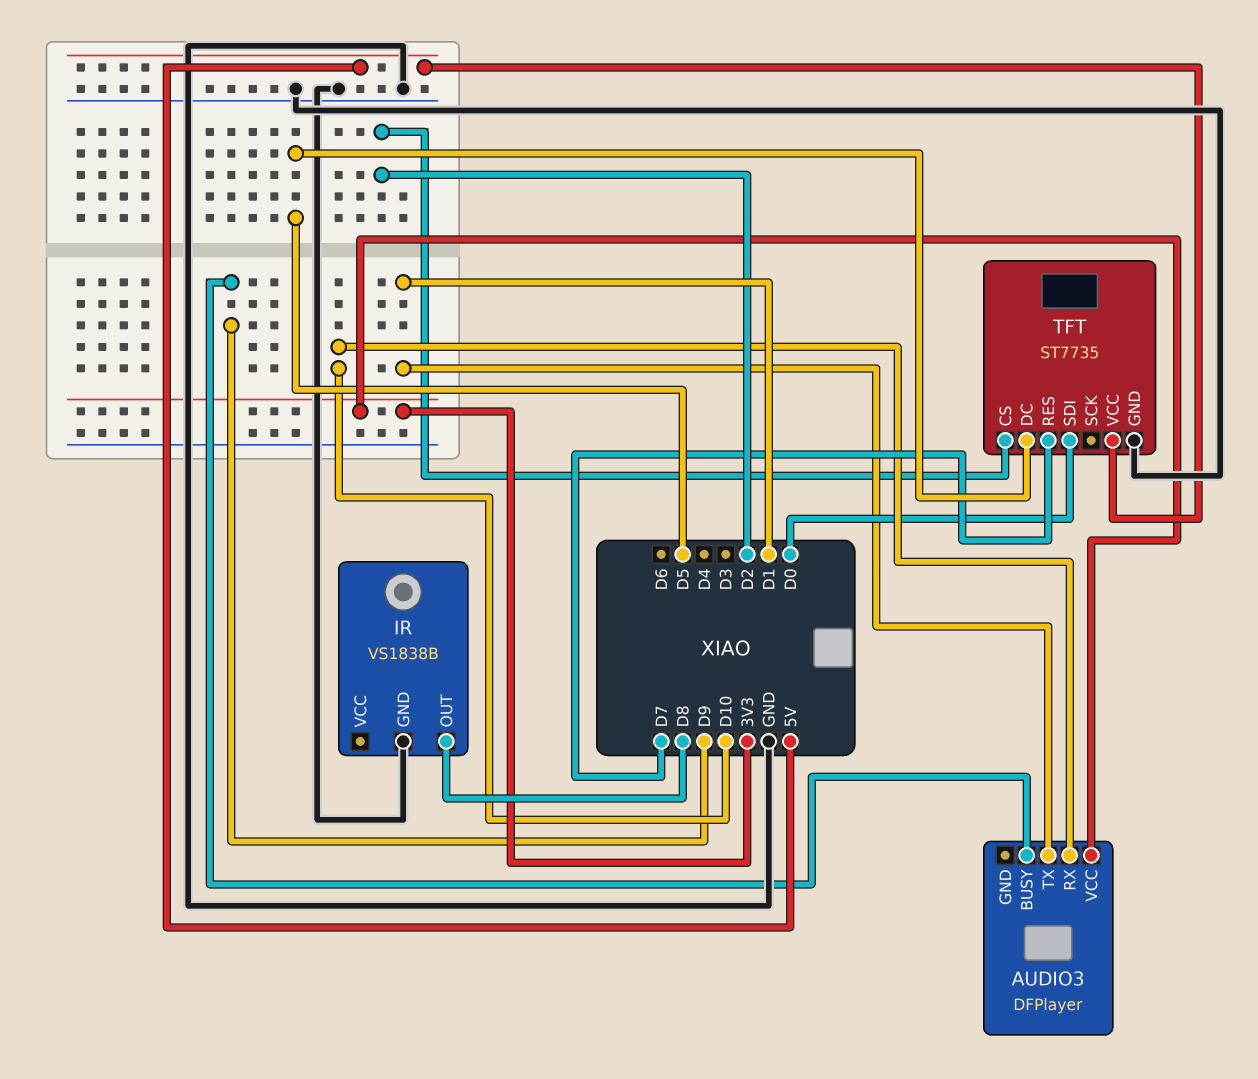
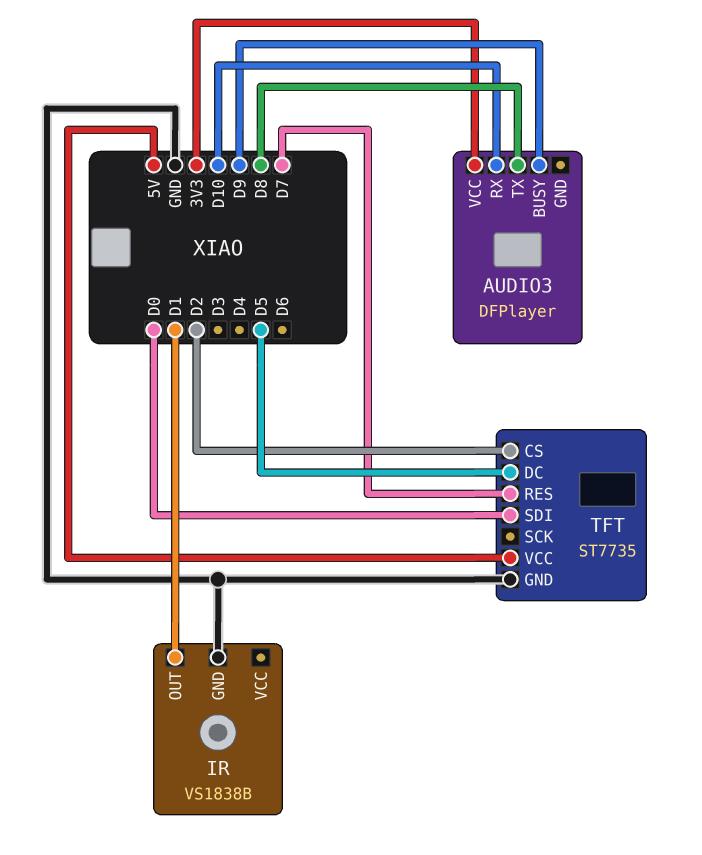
AUDIO3 pin TX: D1 -> D8
IR pin OUT: D8 -> D1

